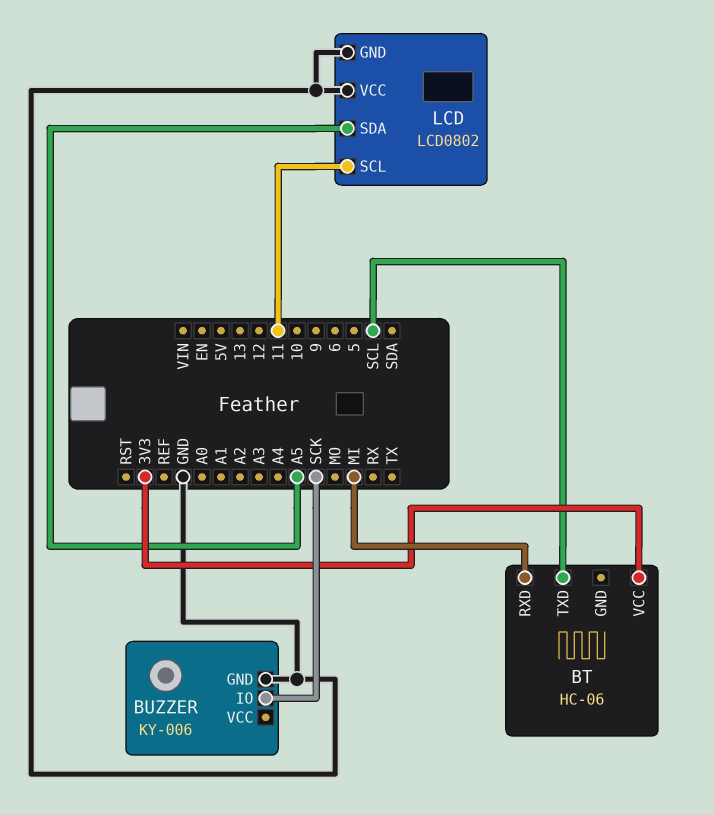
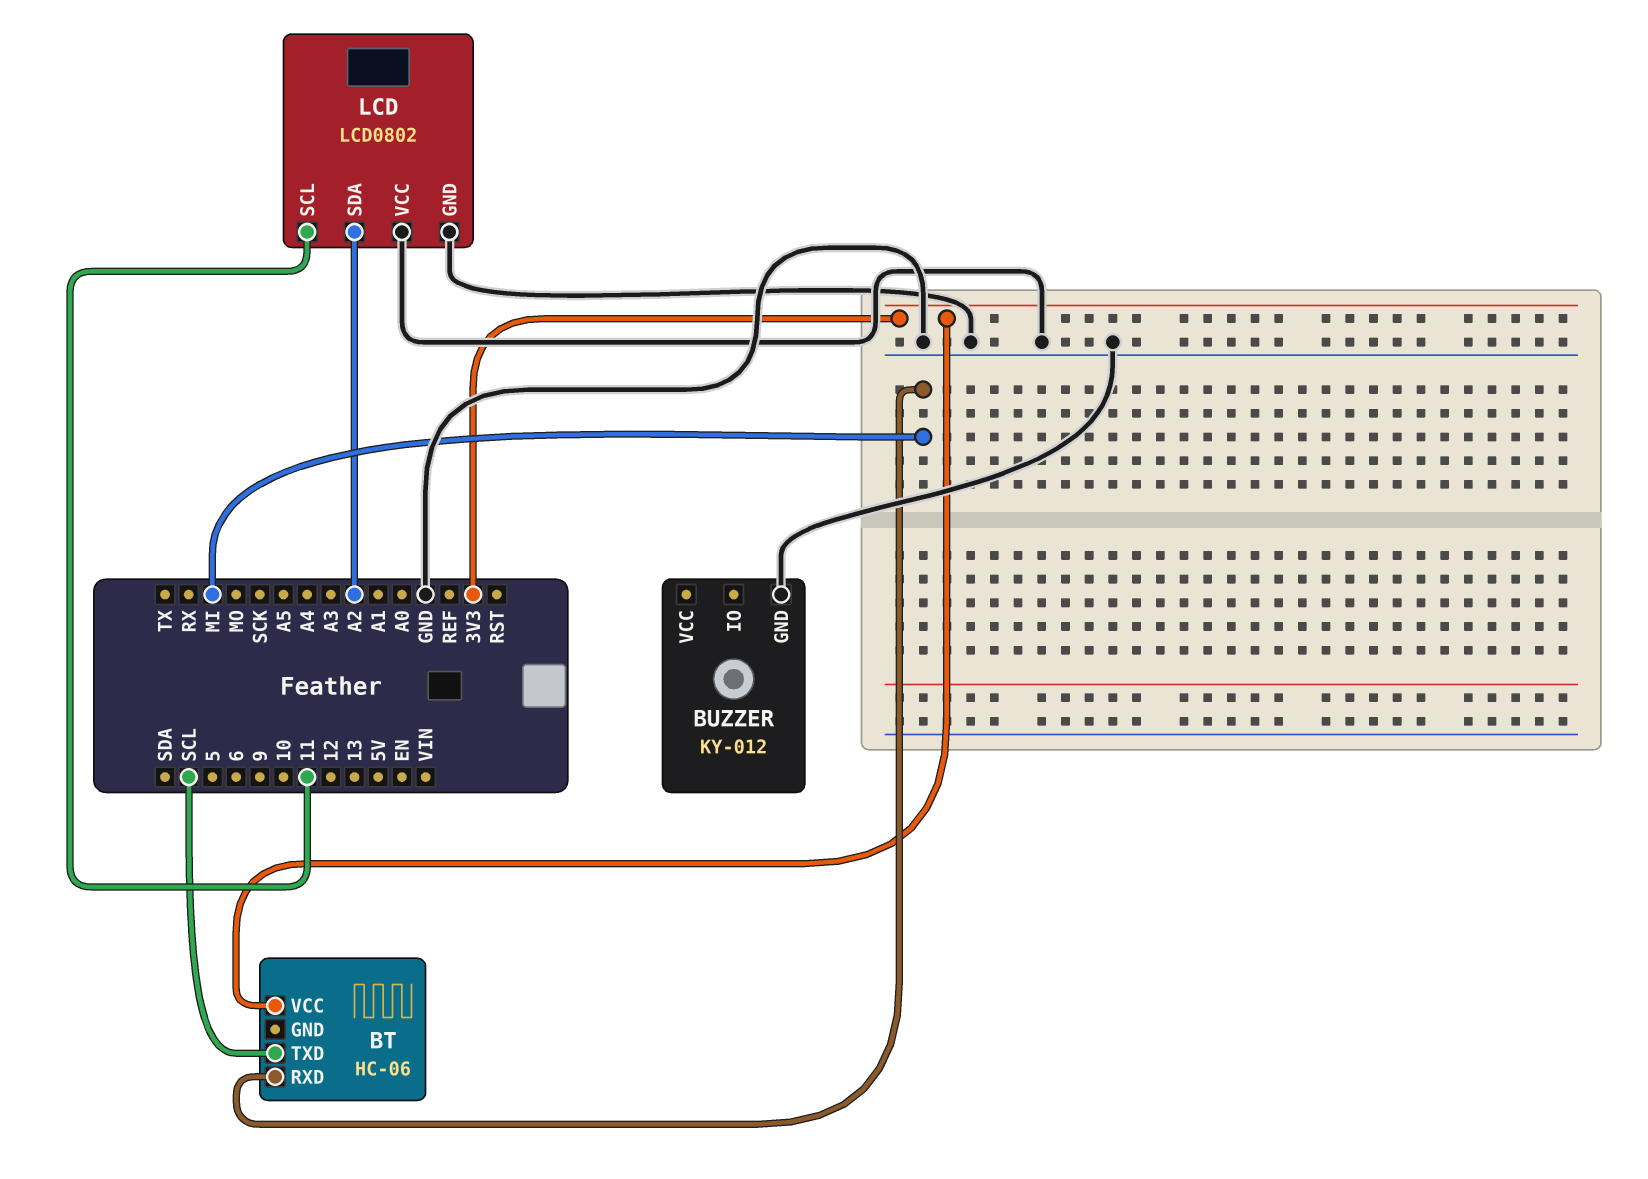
BUZZER: KY-006 -> KY-012
BUZZER pin IO: SCK -> none
LCD pin SDA: A5 -> A2

